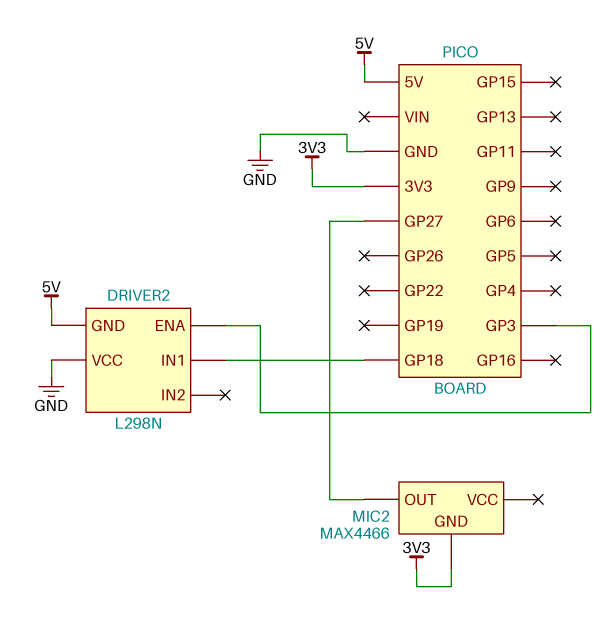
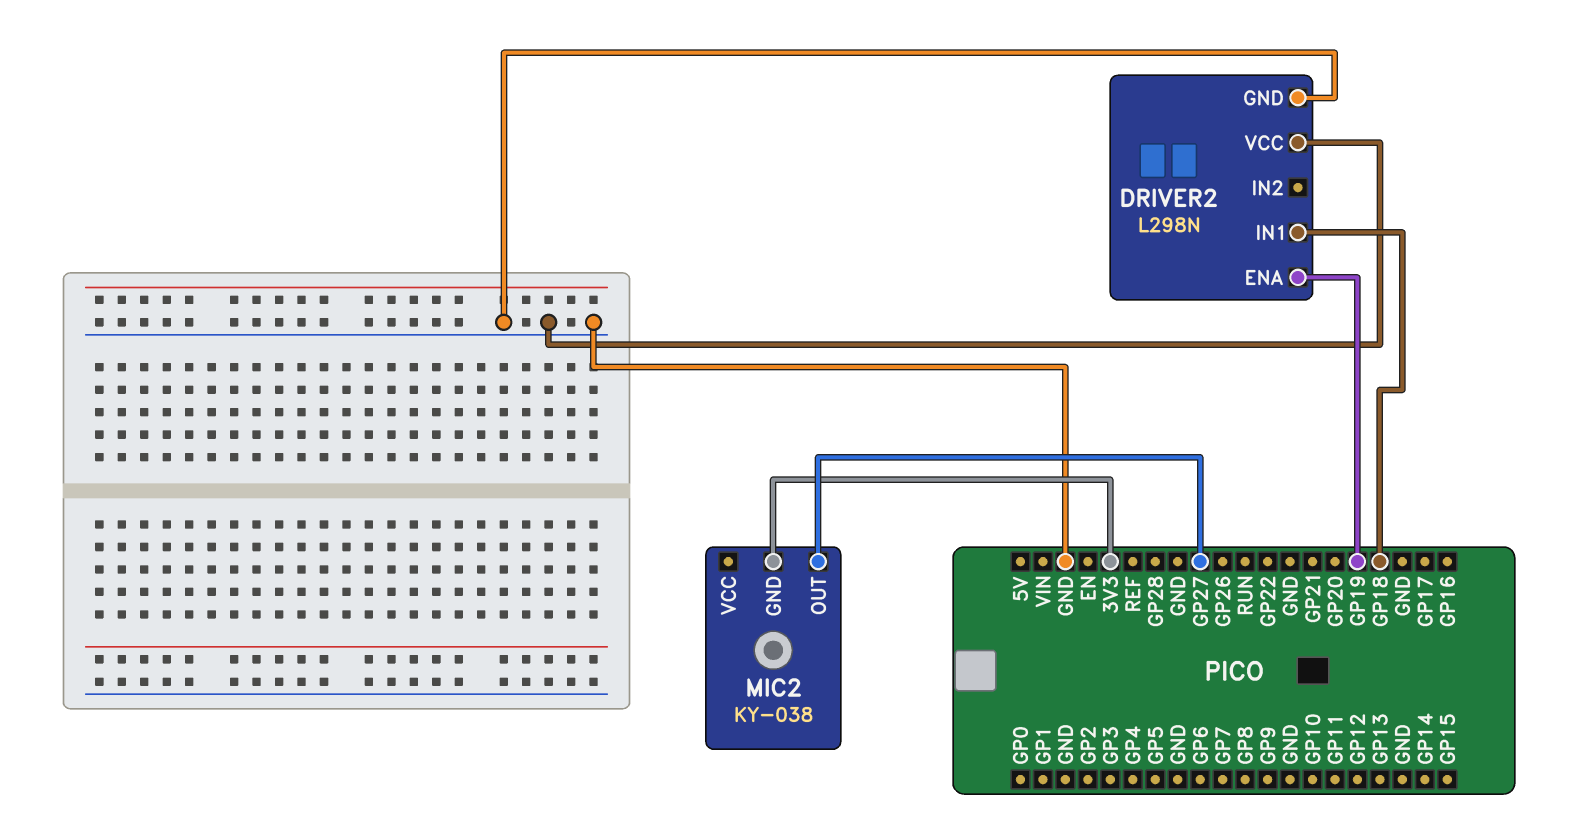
DRIVER2 pin ENA: GP3 -> GP19
DRIVER2 pin GND: 5V -> GND
MIC2: MAX4466 -> KY-038

